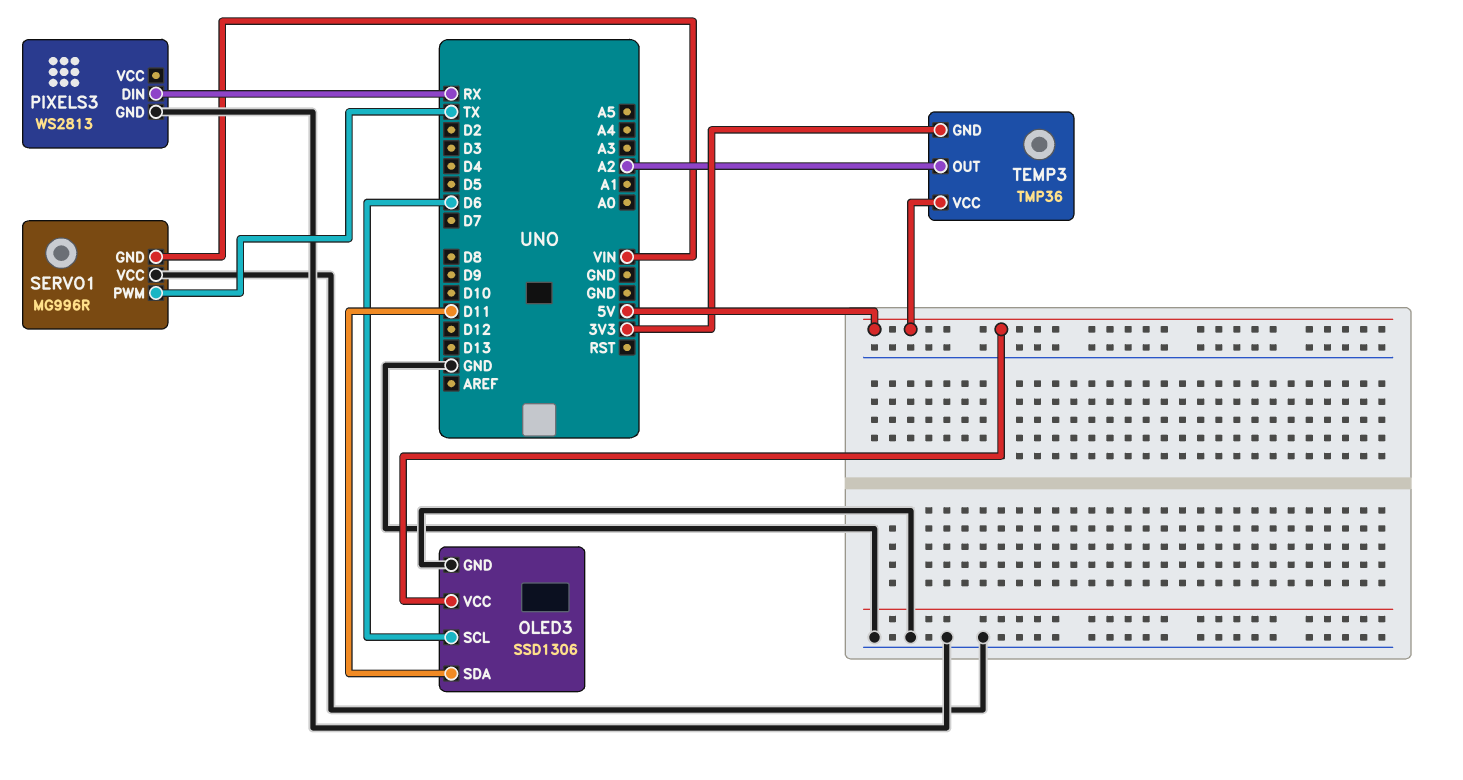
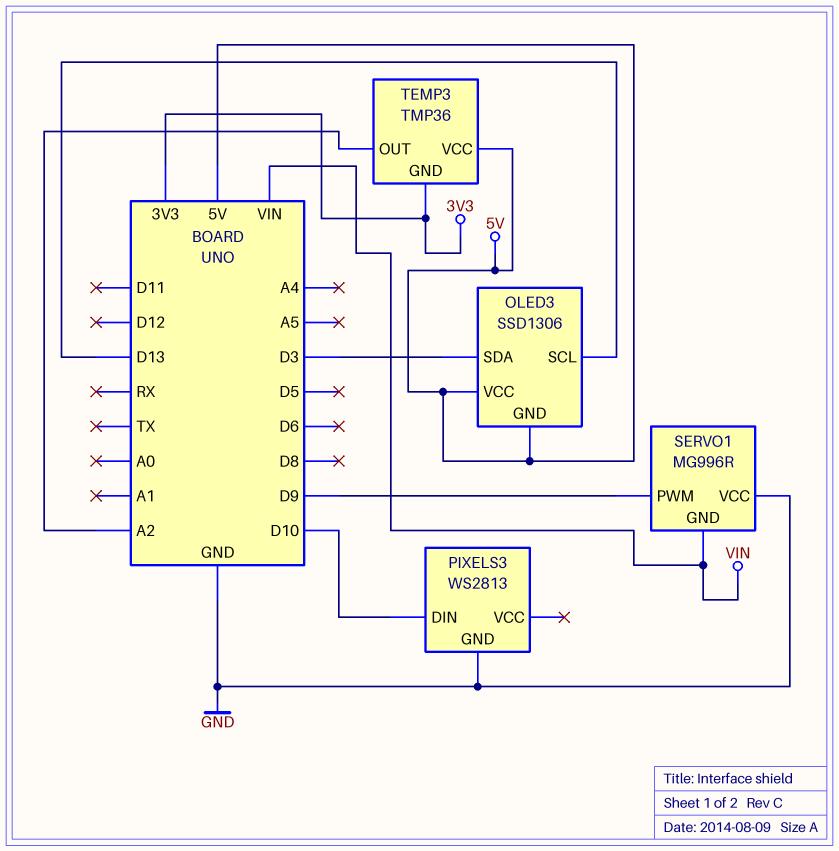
OLED3 pin GND: GND -> 5V
OLED3 pin SCL: D6 -> D13
OLED3 pin SDA: D11 -> D3
PIXELS3 pin DIN: RX -> D10
SERVO1 pin PWM: TX -> D9

